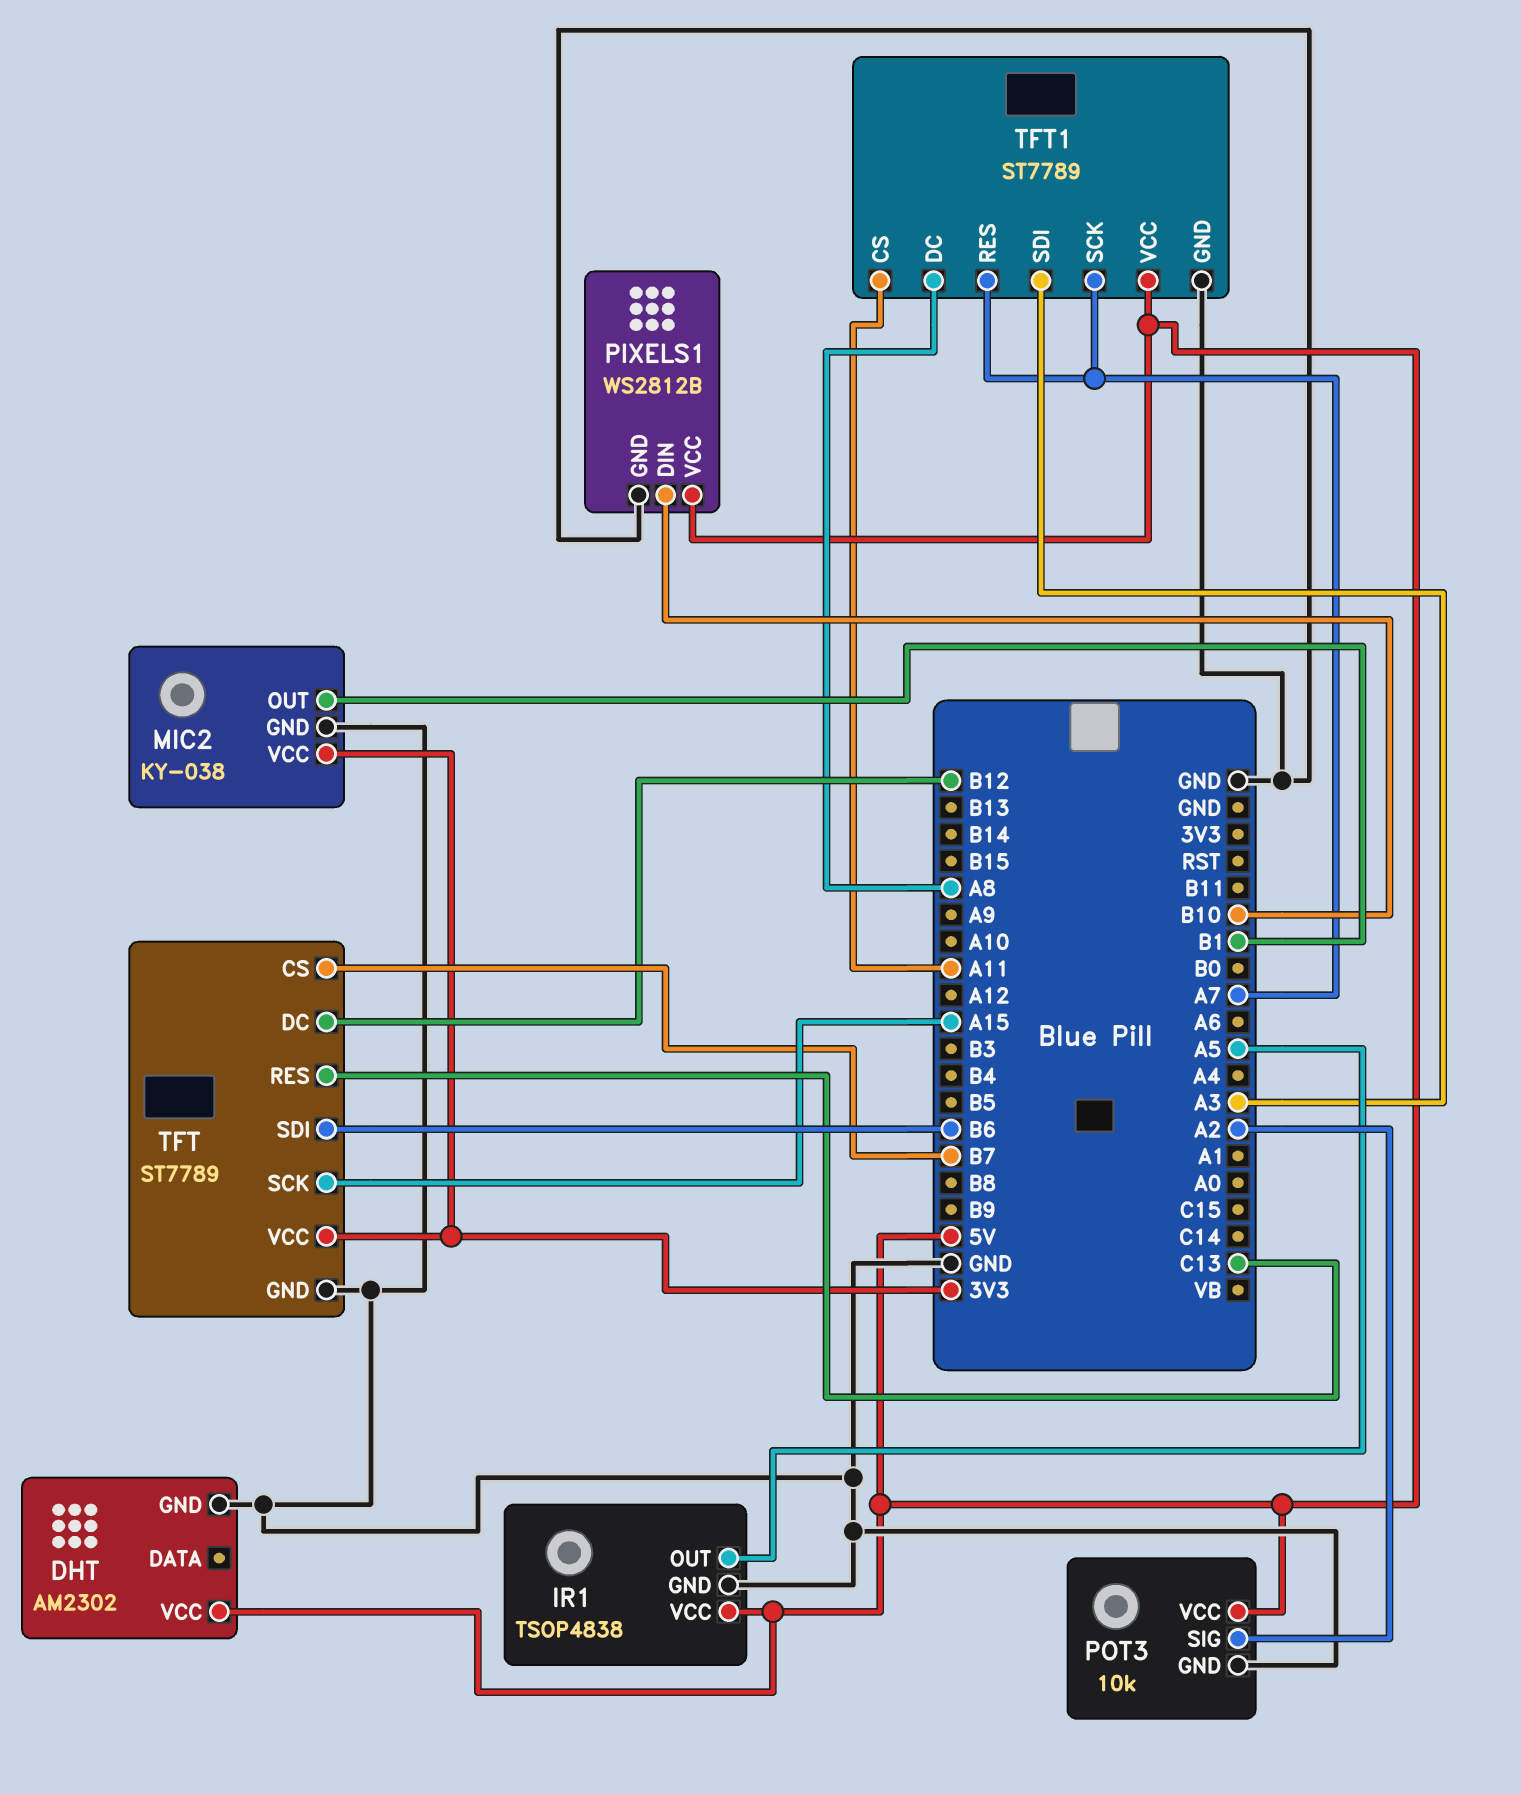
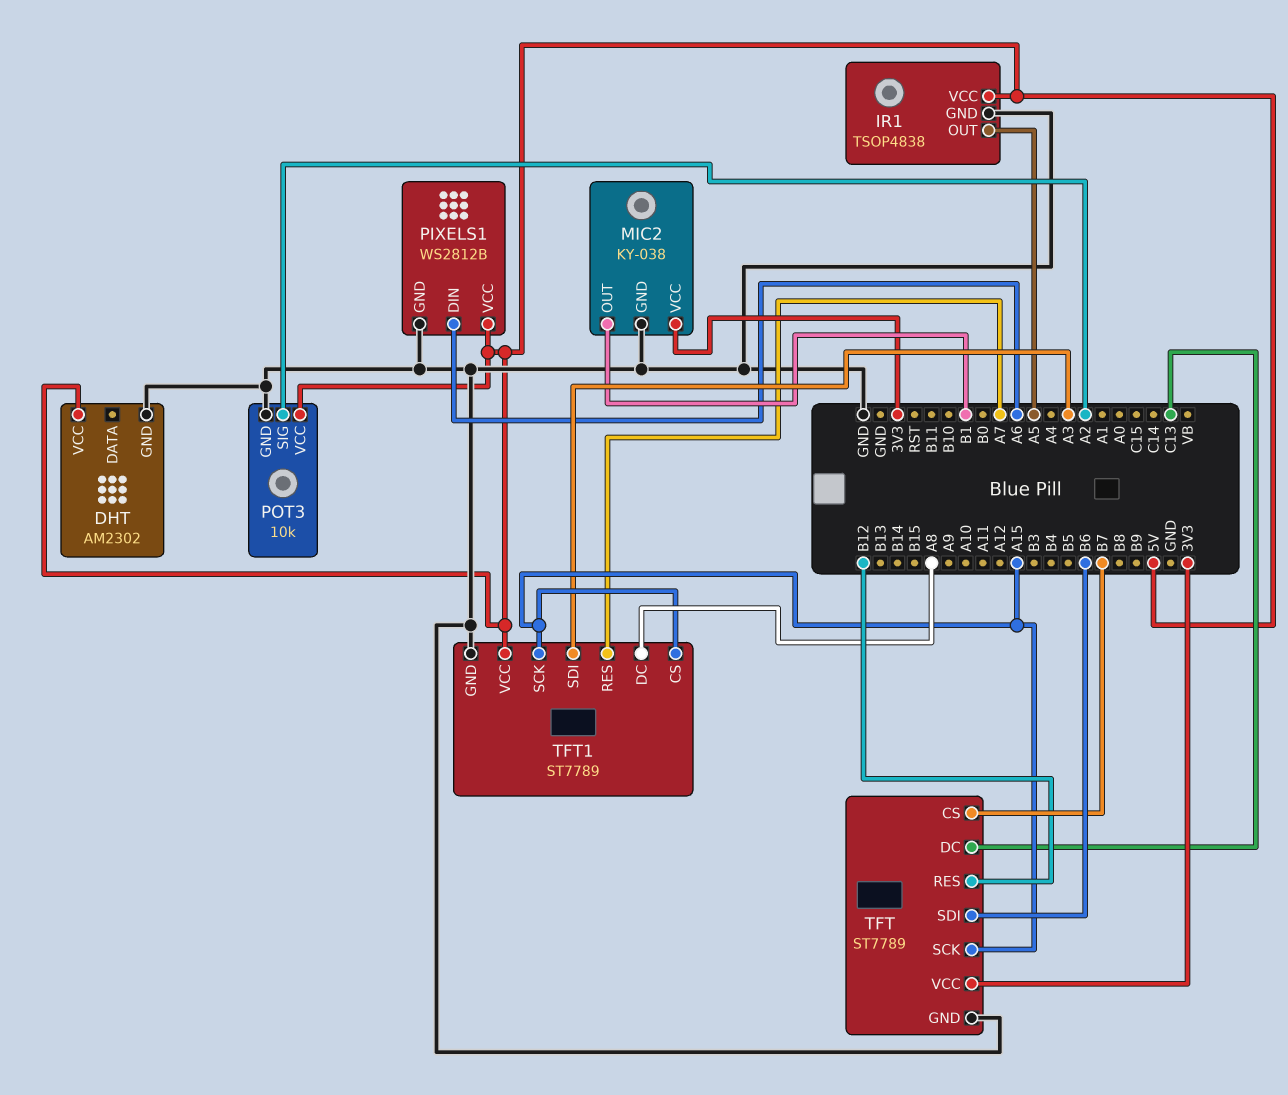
PIXELS1 pin DIN: B10 -> A6
TFT pin DC: B12 -> C13
TFT pin RES: C13 -> B12
TFT1 pin CS: A11 -> A15
TFT1 pin SCK: A7 -> A15

